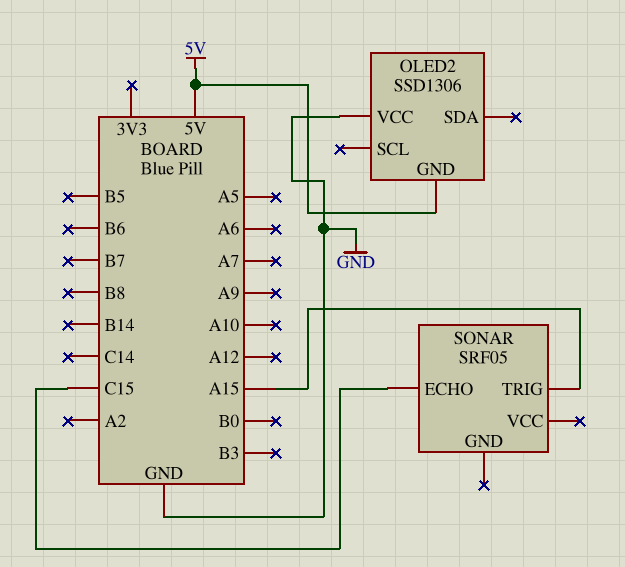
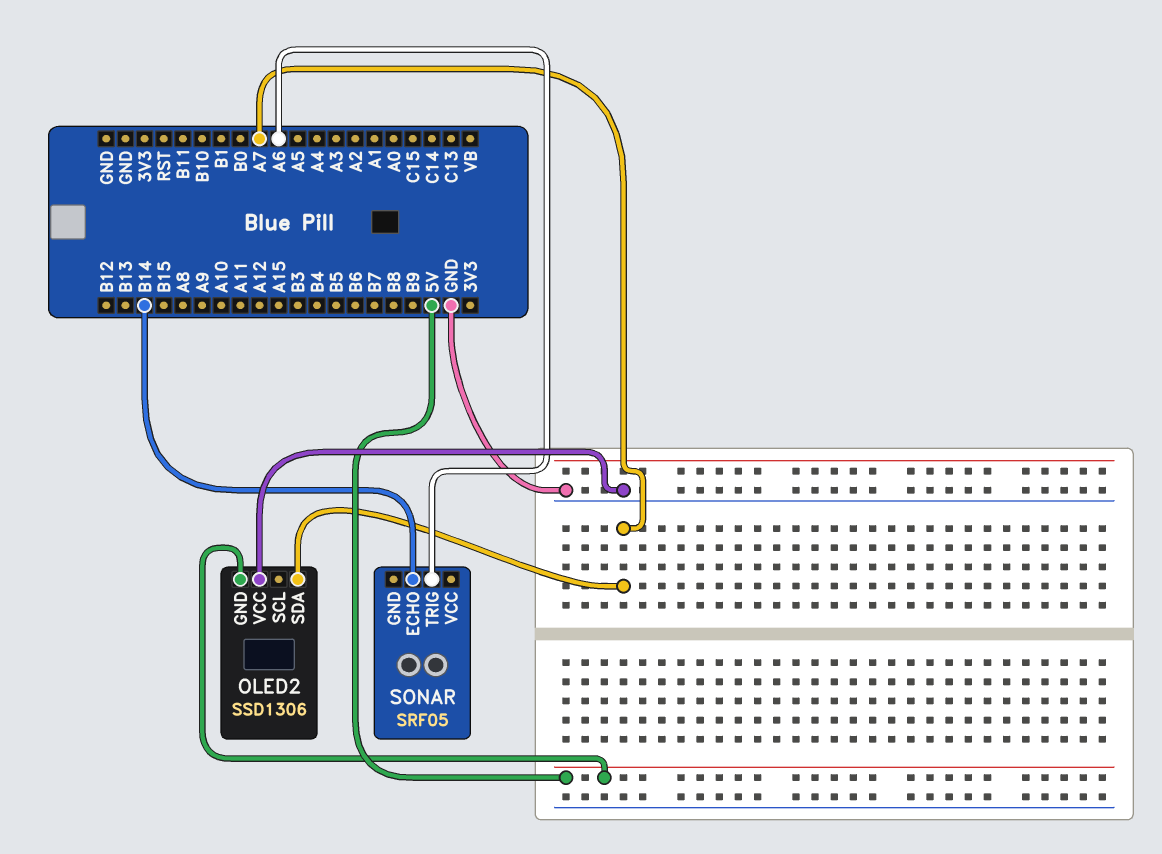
OLED2 pin SDA: none -> A7
SONAR pin ECHO: C15 -> B14
SONAR pin TRIG: A15 -> A6

